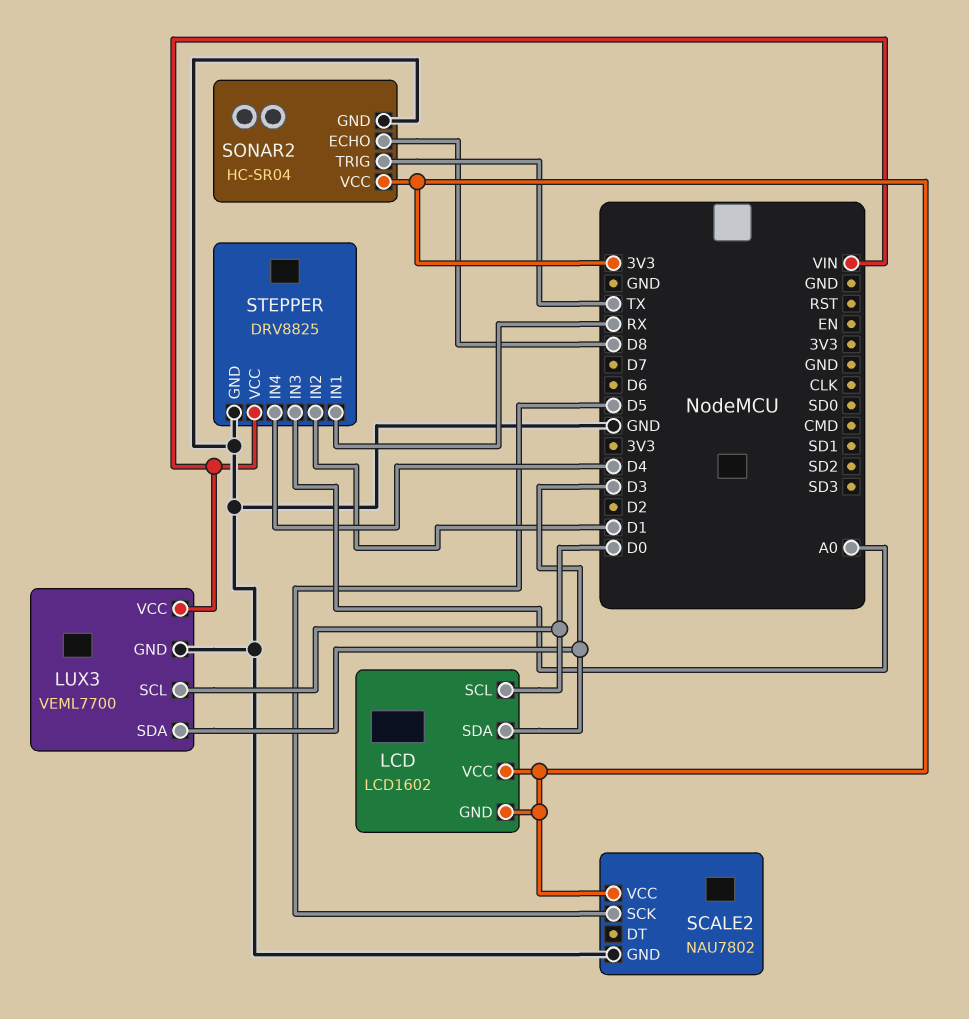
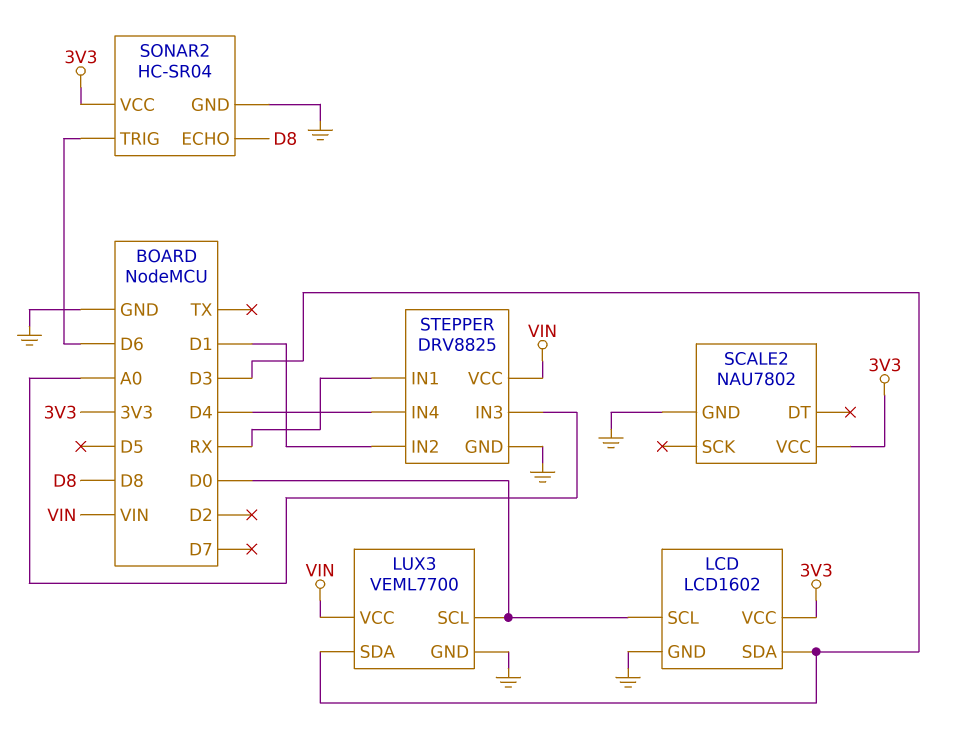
LCD pin GND: 3V3 -> GND
SCALE2 pin SCK: D5 -> none
SONAR2 pin TRIG: TX -> D6

